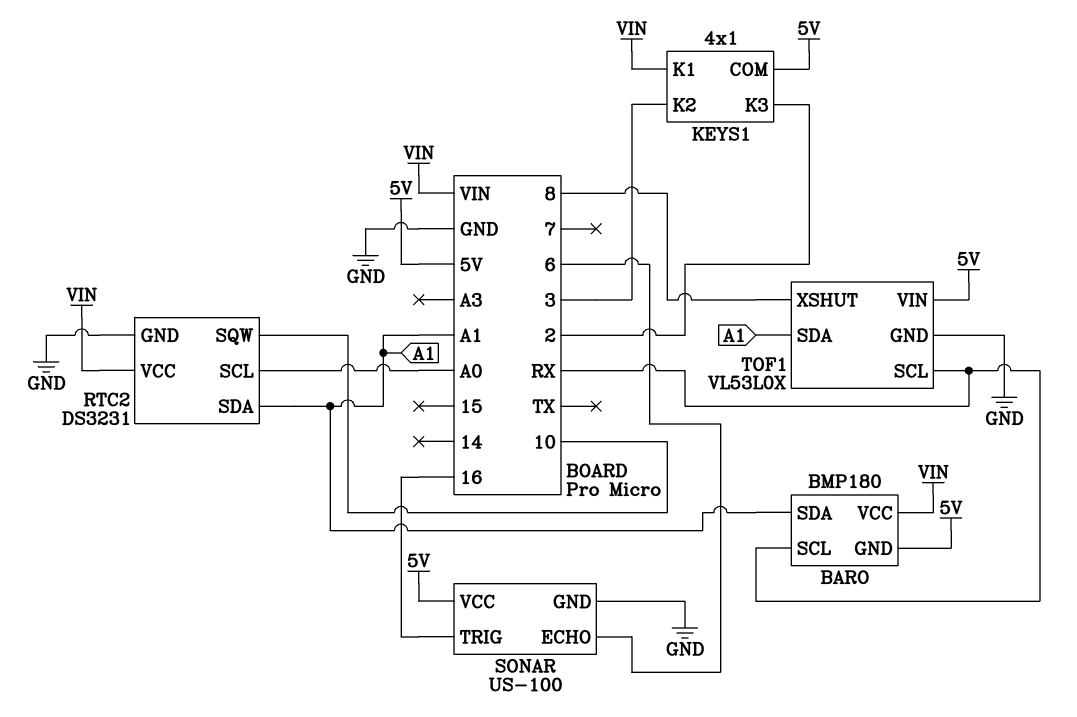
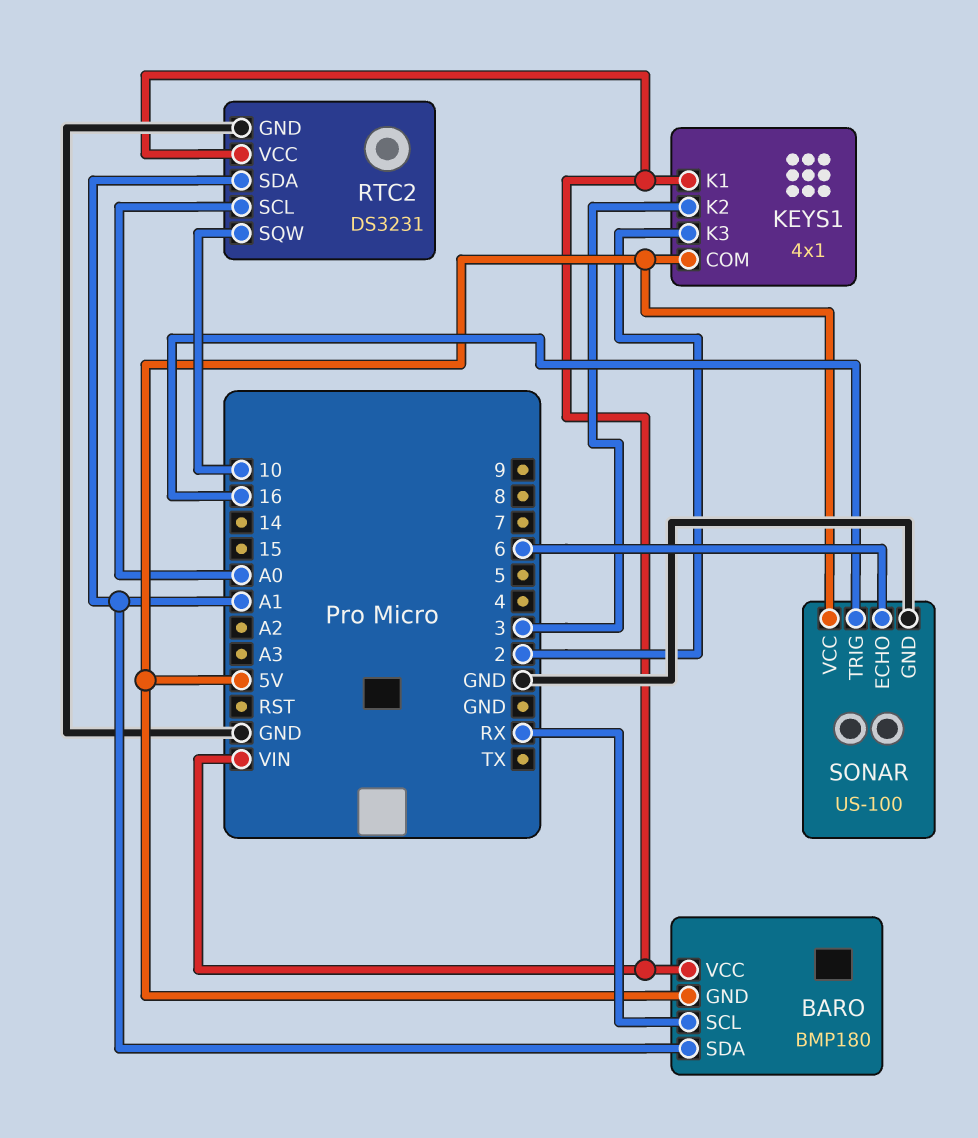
TOF1: VL53L0X -> none
TOF1 pin GND: GND -> none
TOF1 pin SCL: RX -> none
TOF1 pin SDA: A1 -> none
TOF1 pin VIN: 5V -> none
TOF1 pin XSHUT: 8 -> none

